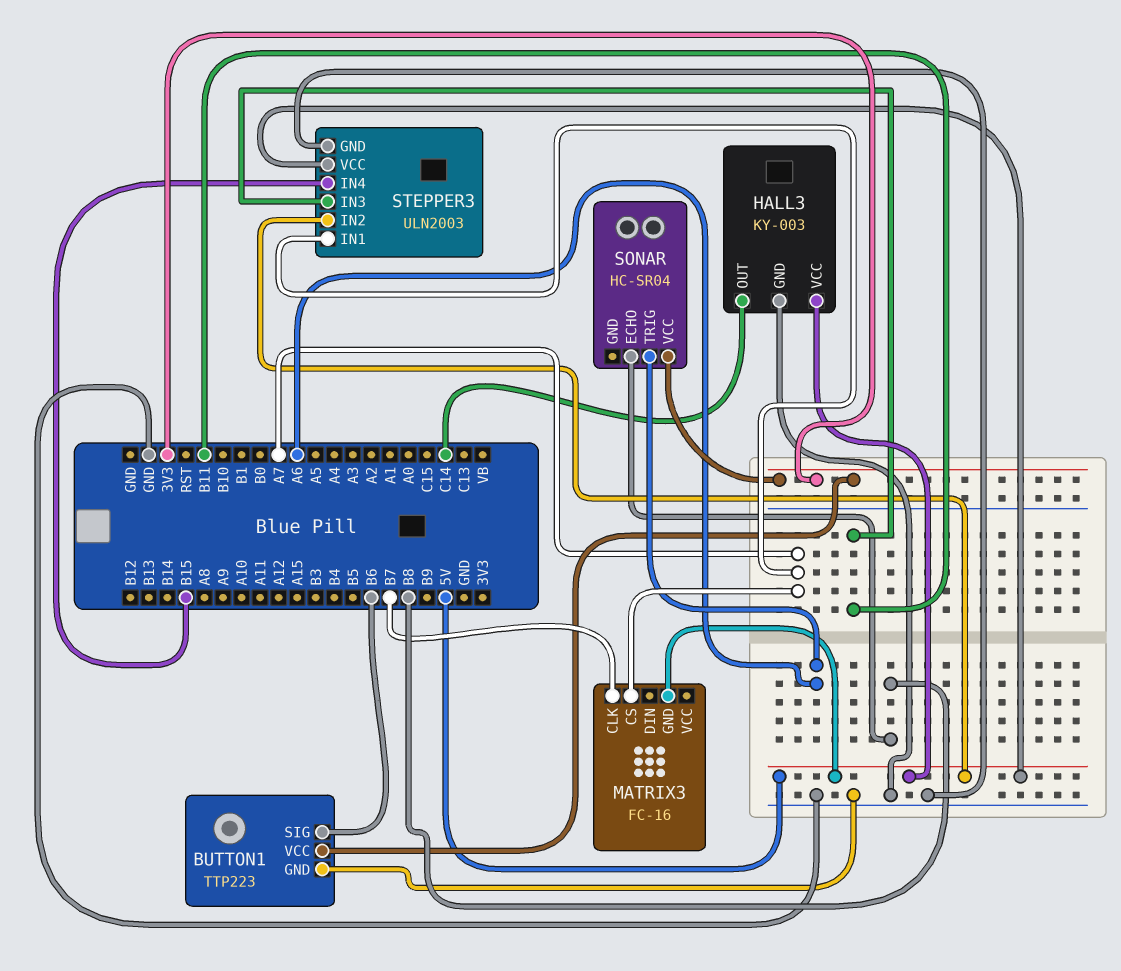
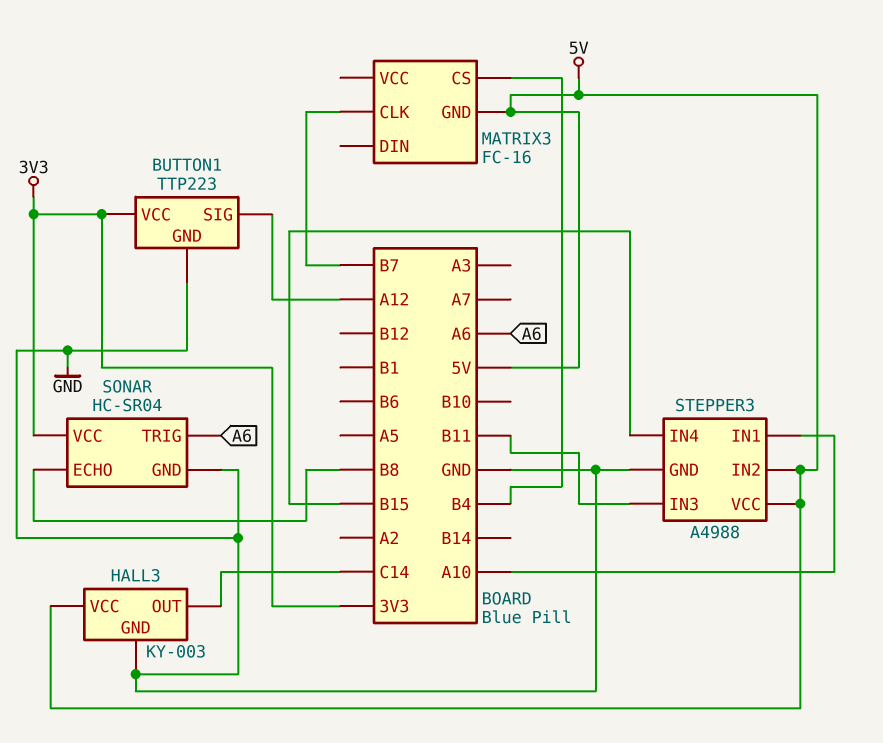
BUTTON1 pin SIG: B6 -> A12
MATRIX3 pin CS: A7 -> B4
SONAR pin GND: none -> GND
STEPPER3: ULN2003 -> A4988
STEPPER3 pin IN1: A7 -> A10

